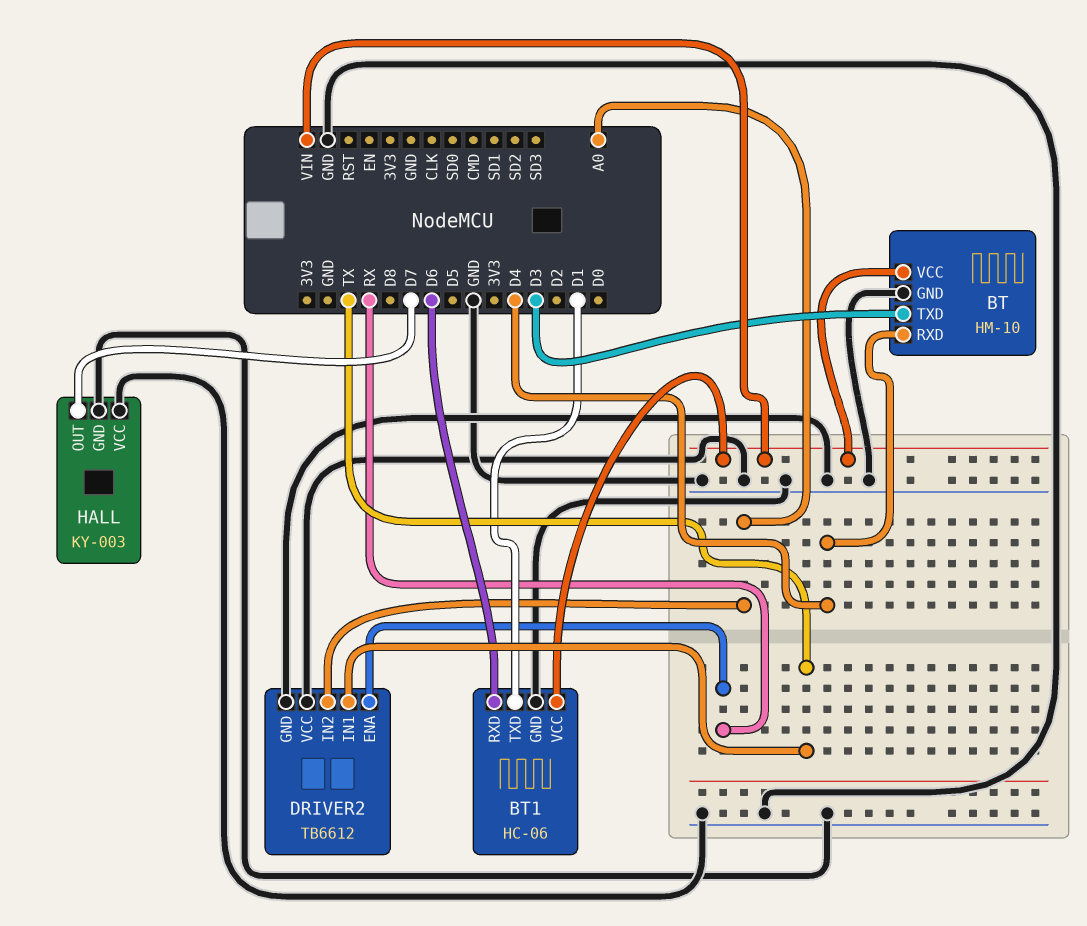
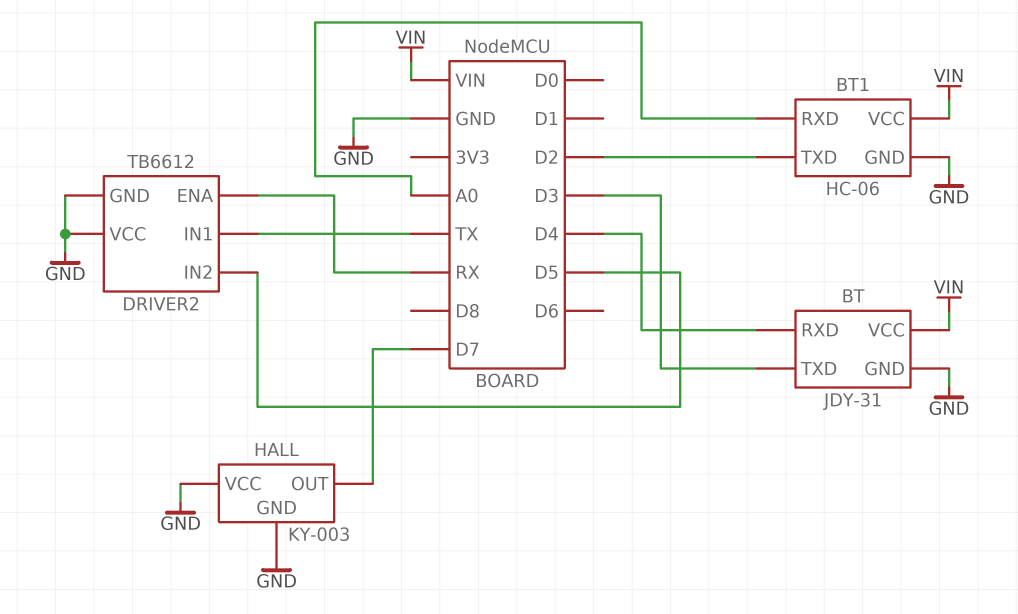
BT: HM-10 -> JDY-31
BT1 pin RXD: D6 -> A0
BT1 pin TXD: D1 -> D2
DRIVER2 pin IN2: A0 -> D5

